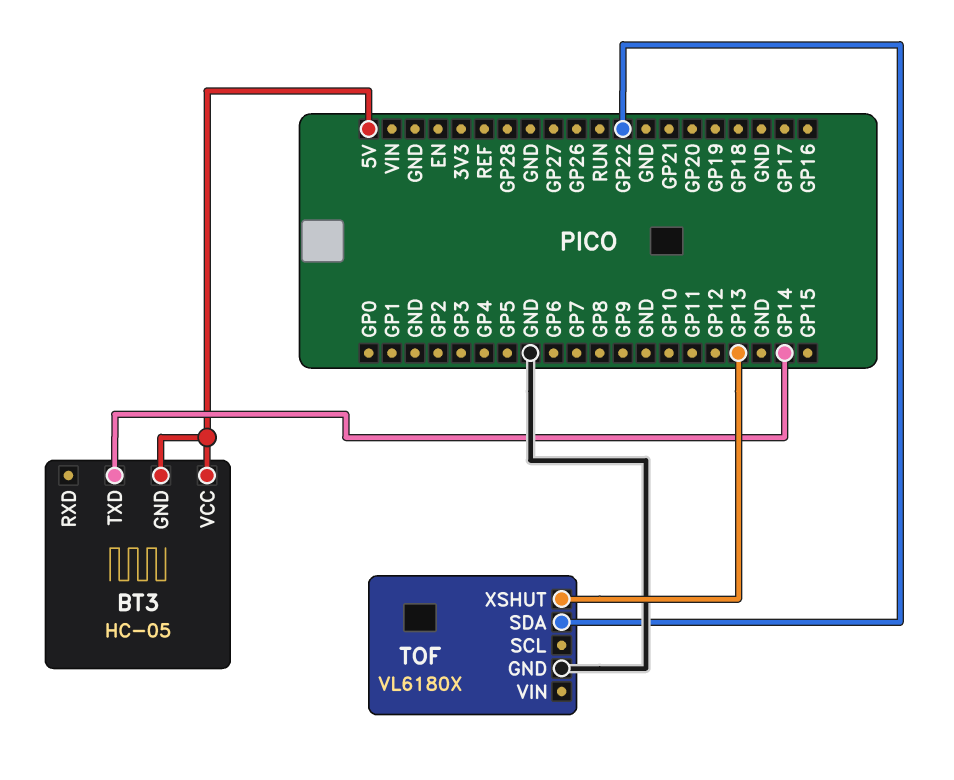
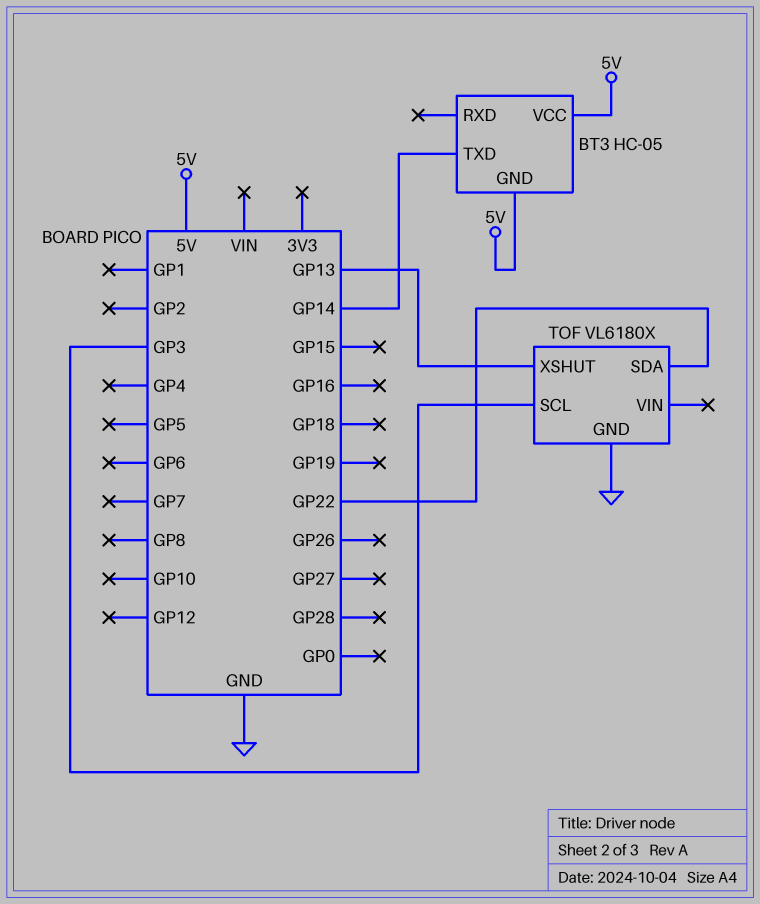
TOF pin SCL: none -> GP3

